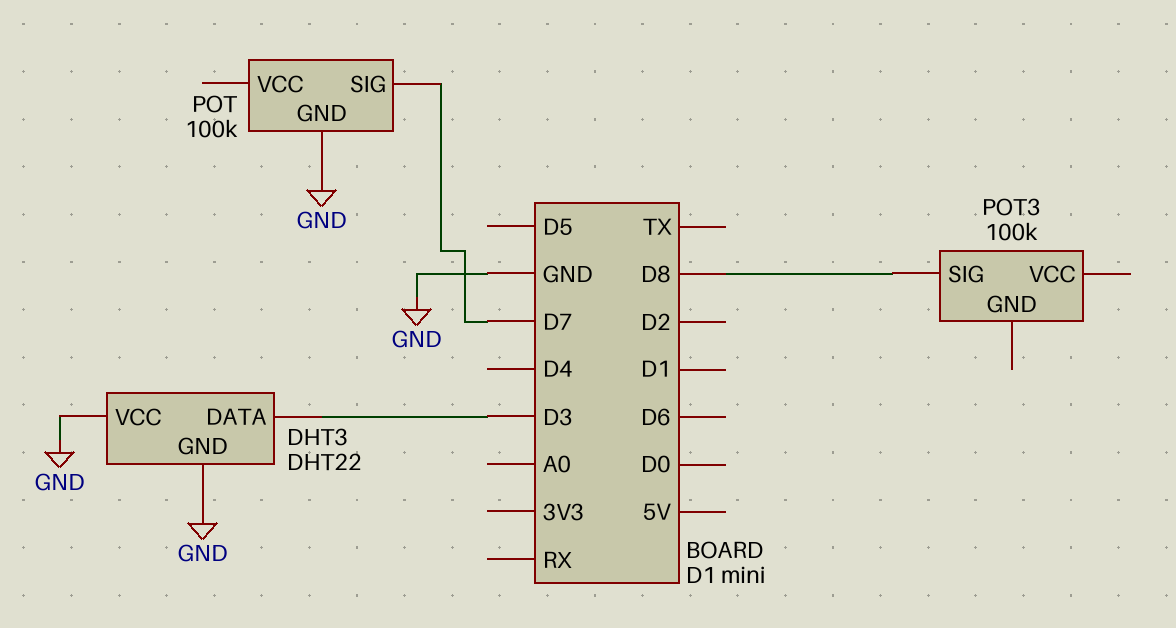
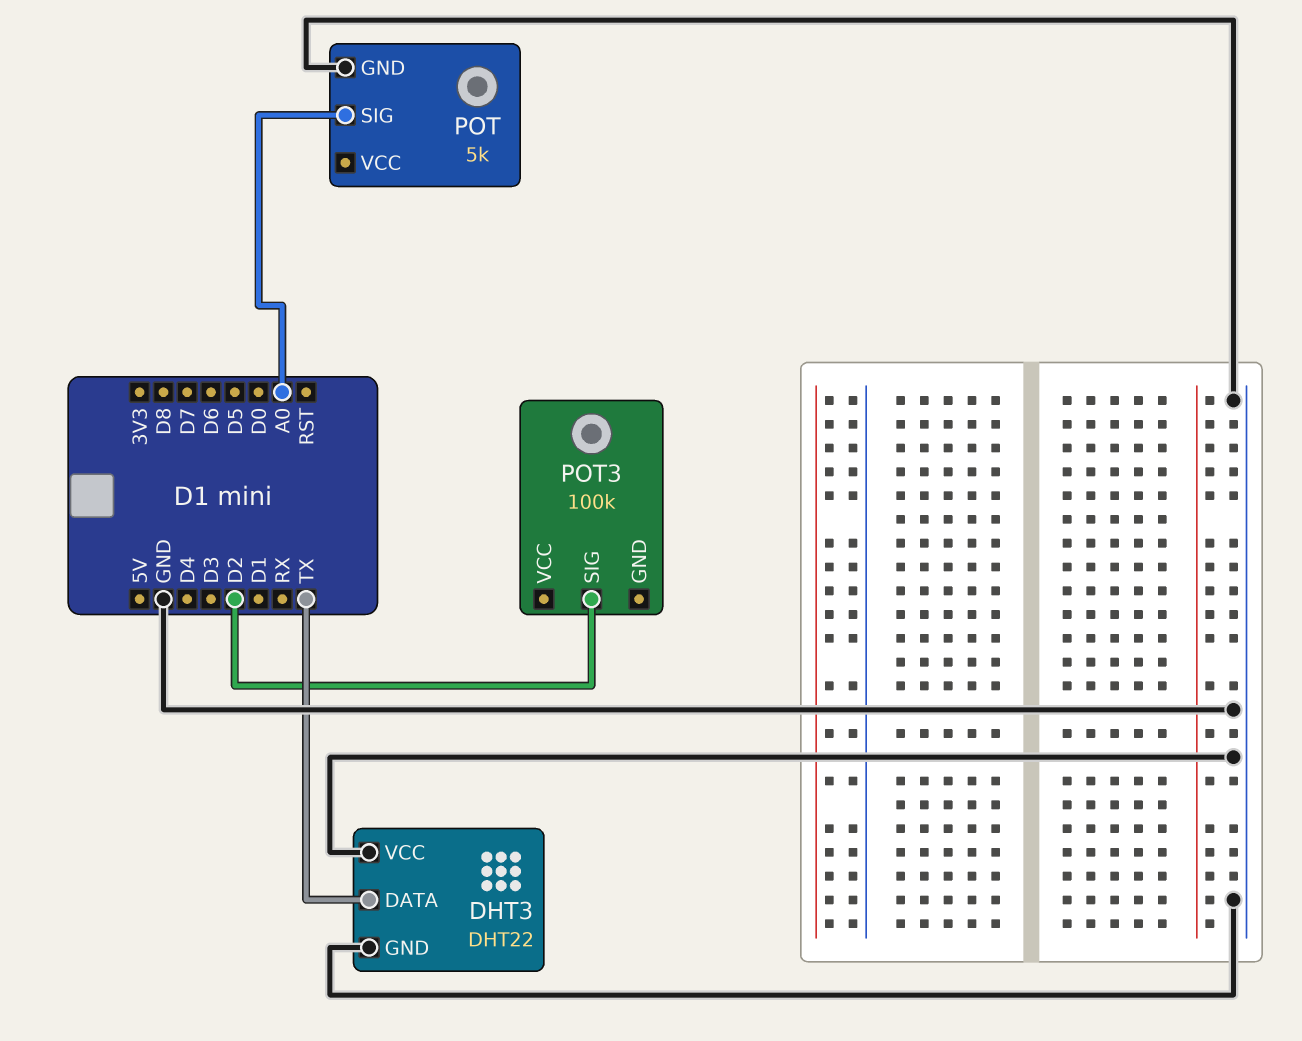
DHT3 pin DATA: D3 -> TX
POT: 100k -> 5k
POT pin SIG: D7 -> A0
POT3 pin SIG: D8 -> D2

